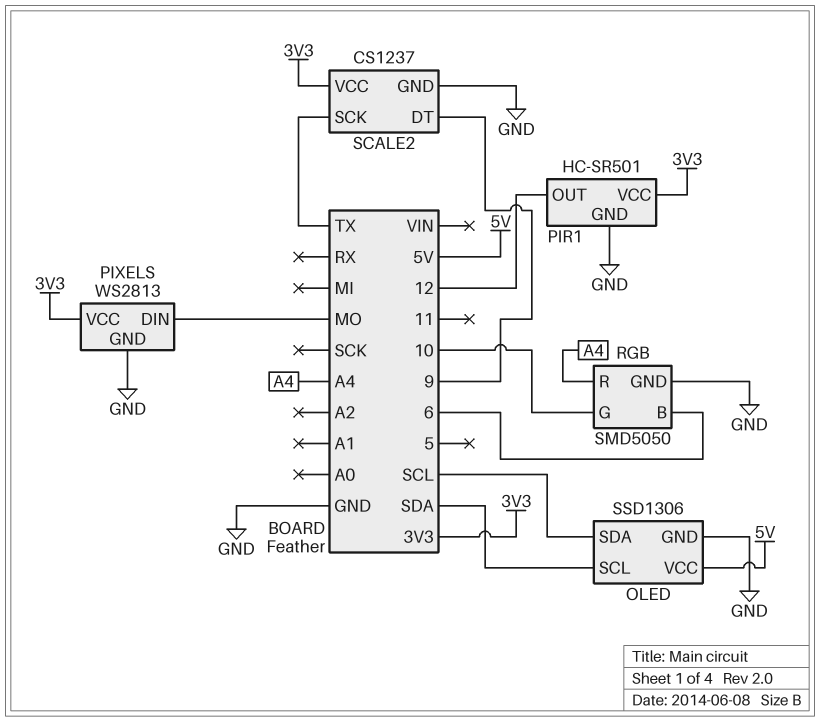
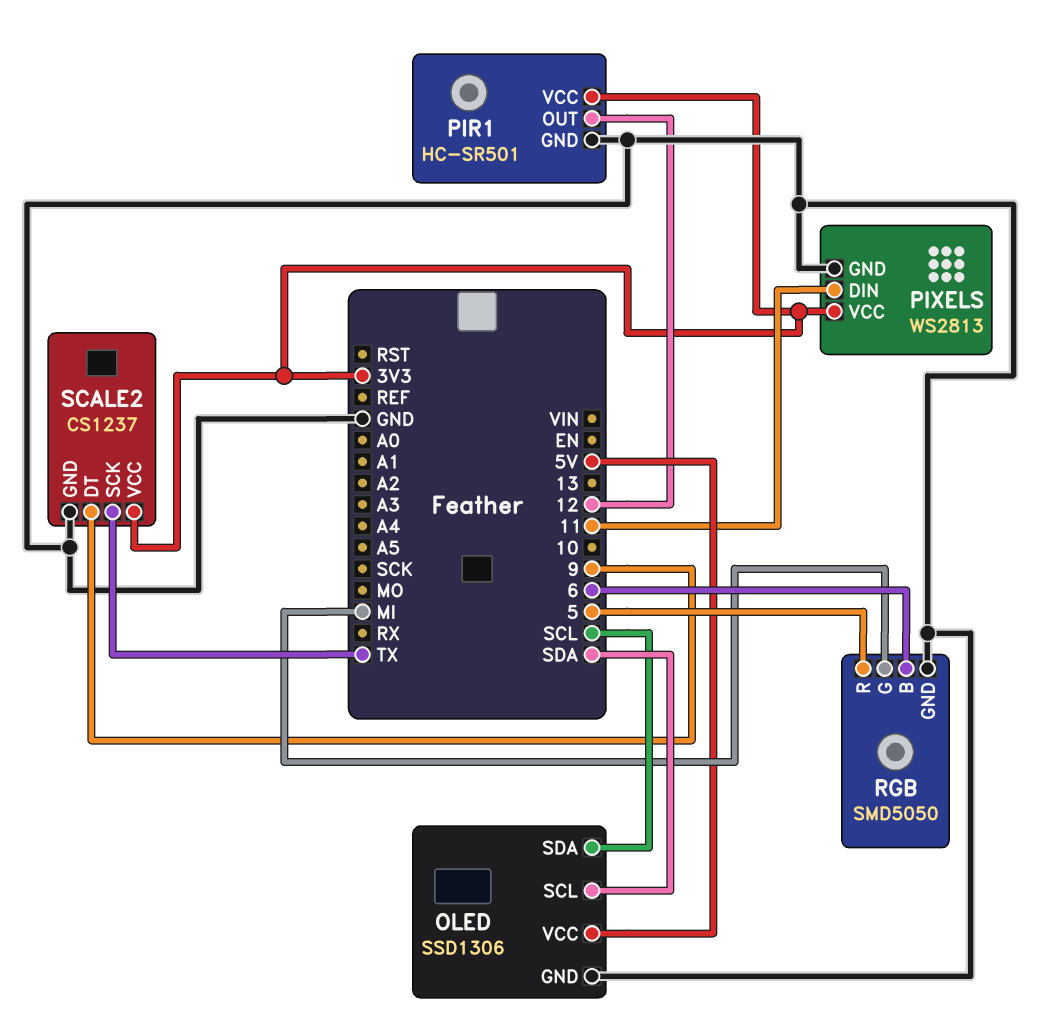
PIXELS pin DIN: MO -> 11
RGB pin G: 10 -> MI
RGB pin R: A4 -> 5

